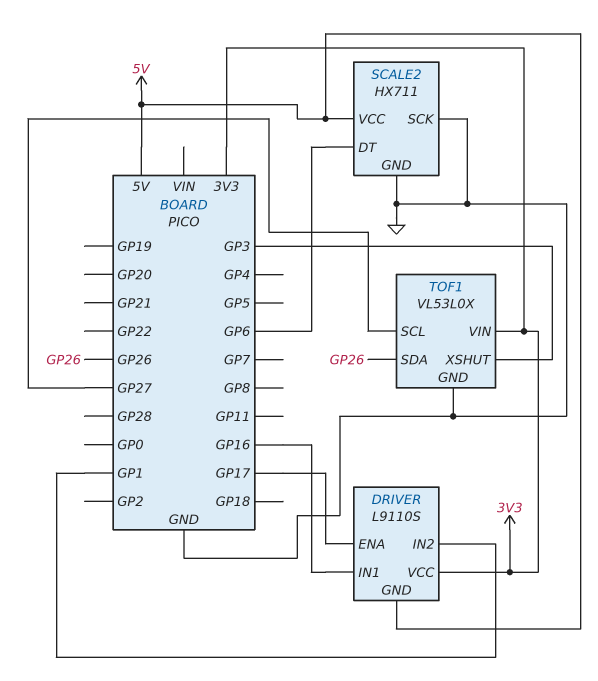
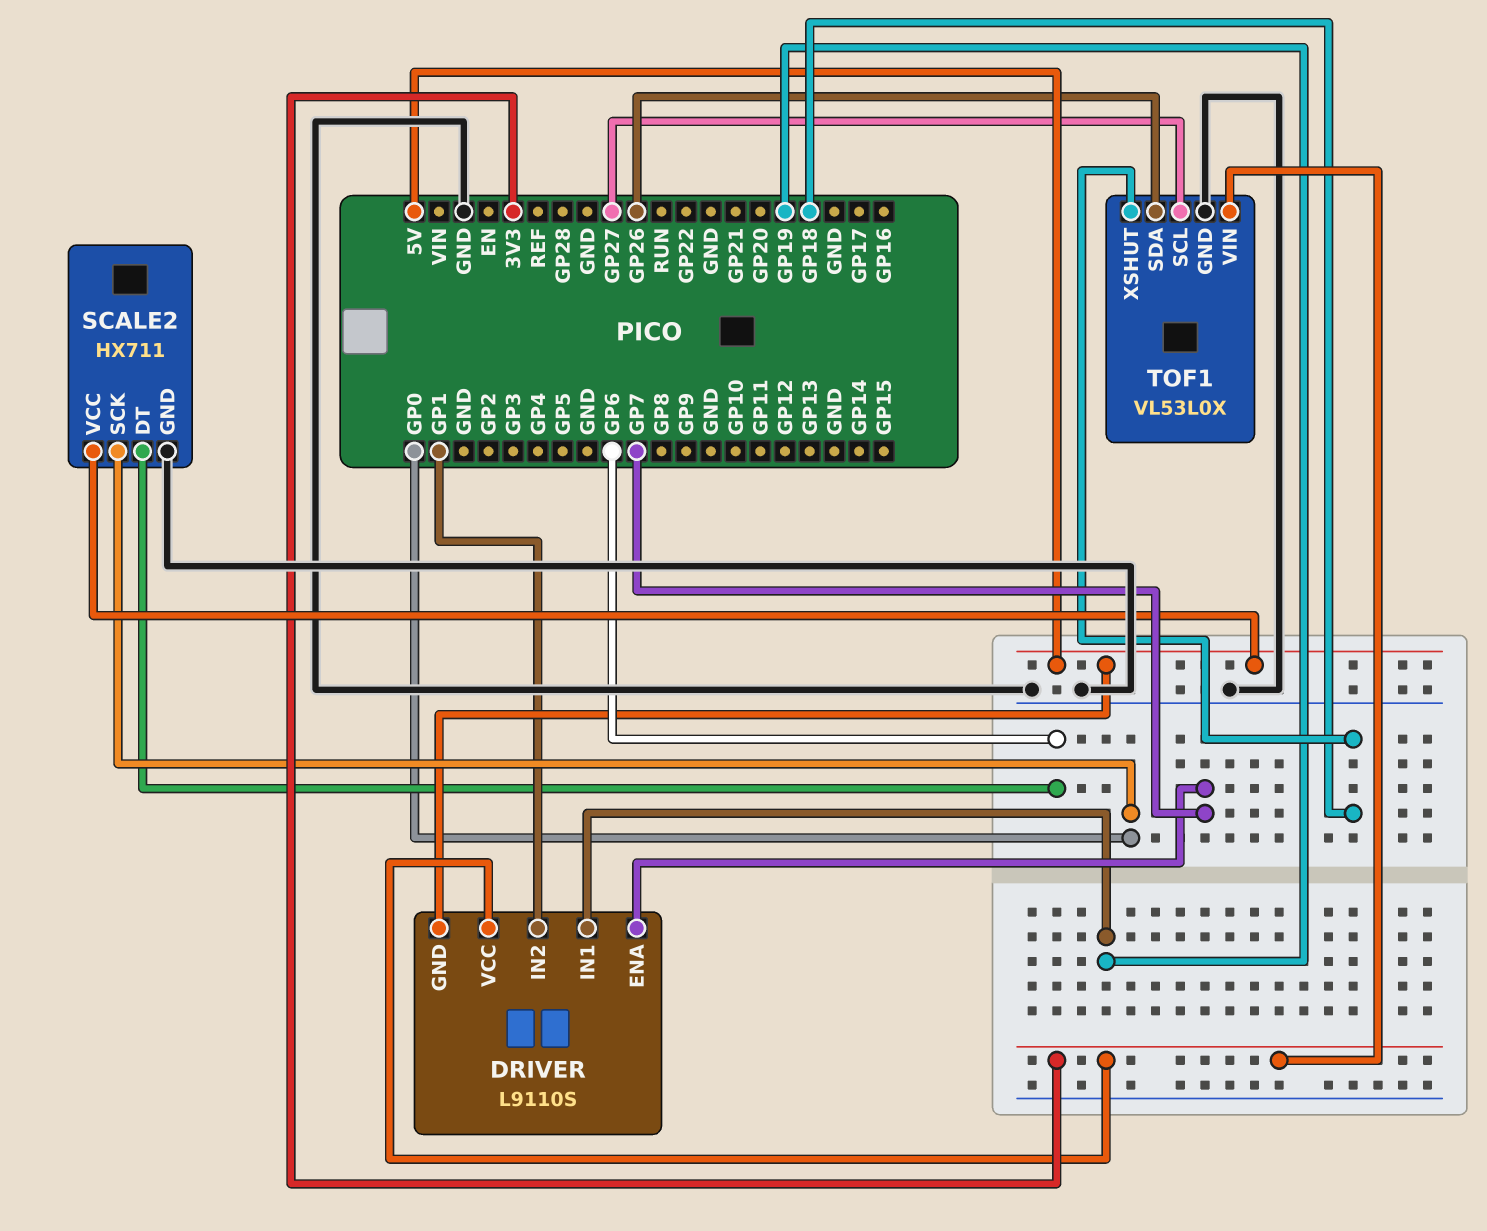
DRIVER pin ENA: GP17 -> GP7
DRIVER pin IN1: GP16 -> GP19
SCALE2 pin SCK: GND -> GP0
TOF1 pin XSHUT: GP3 -> GP18

